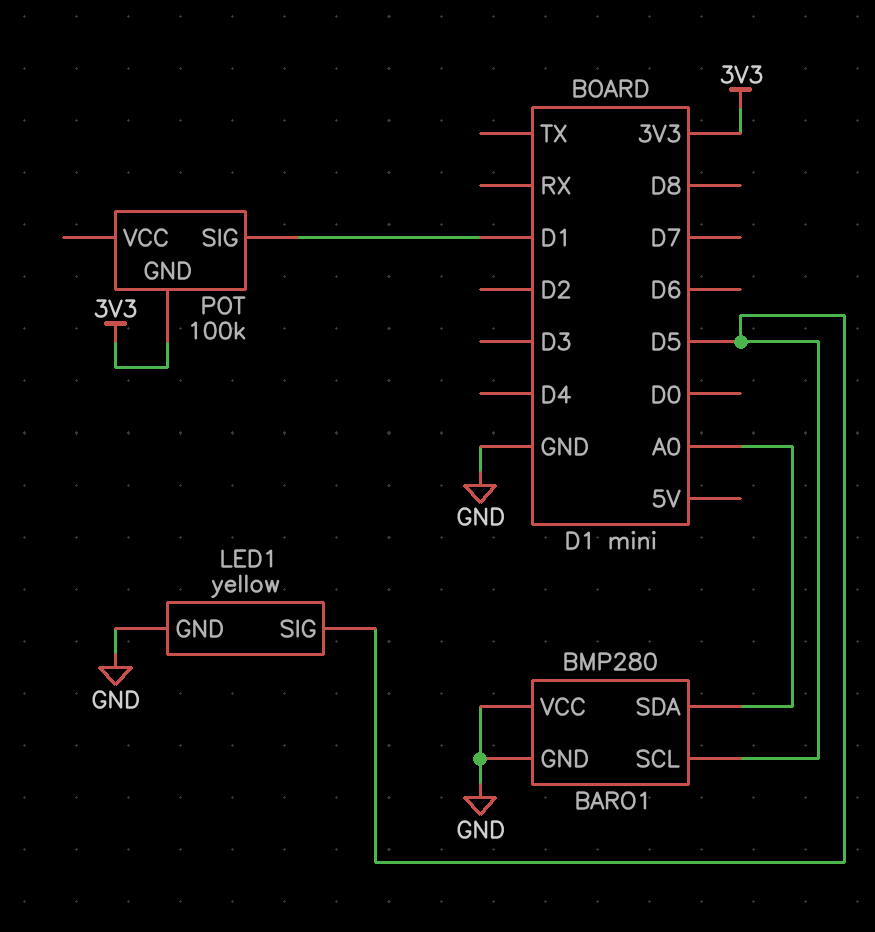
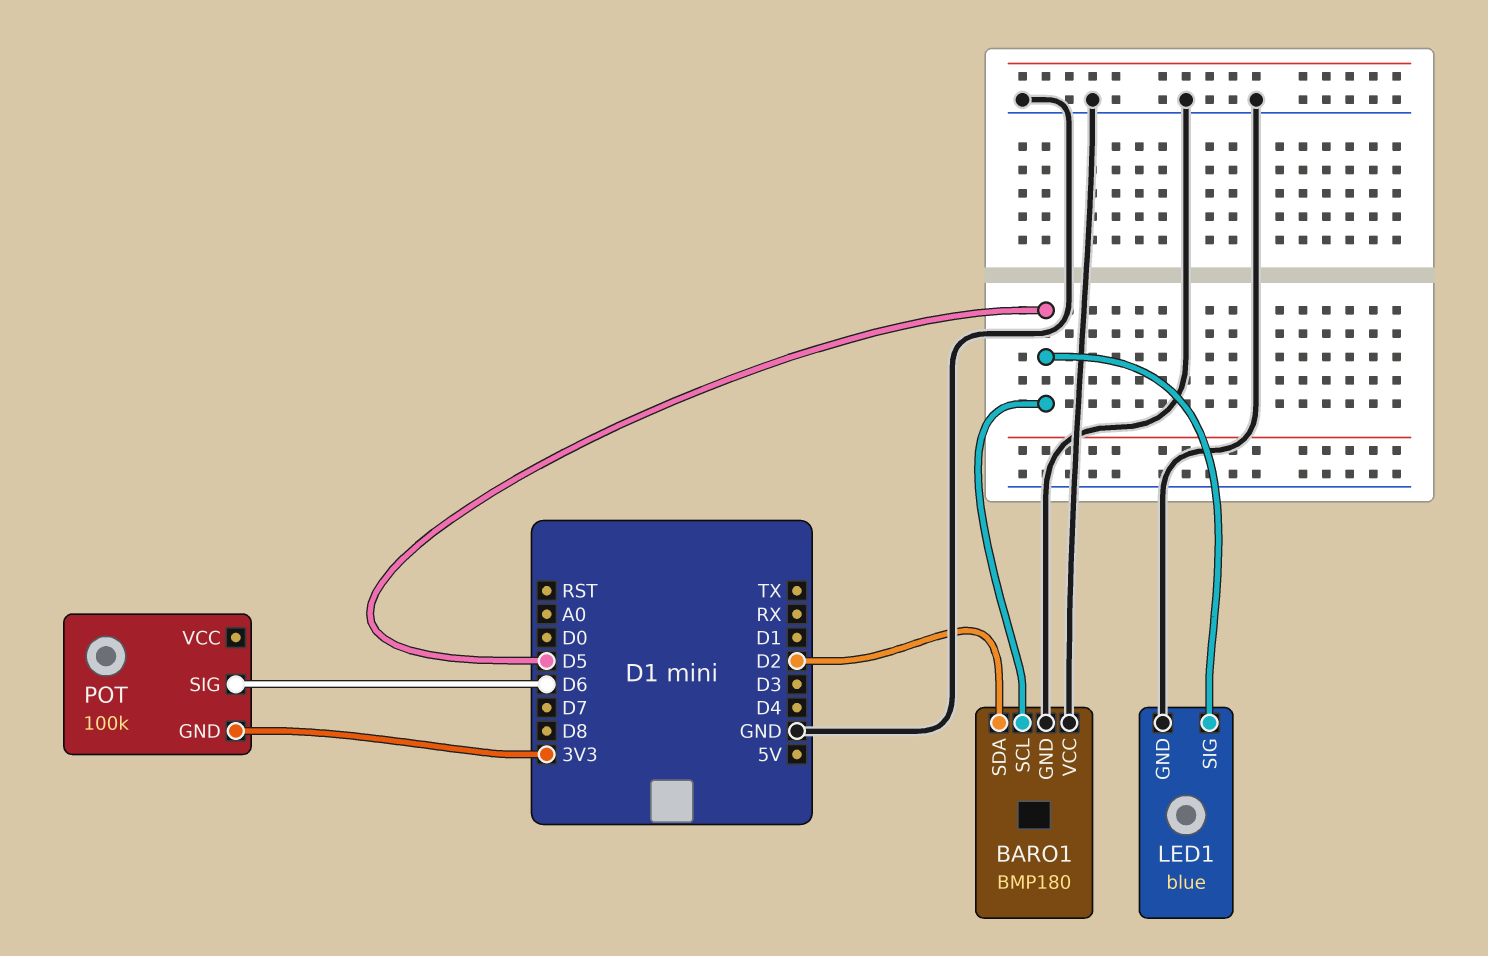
BARO1: BMP280 -> BMP180
BARO1 pin SDA: A0 -> D2
LED1: yellow -> blue
POT pin SIG: D1 -> D6

